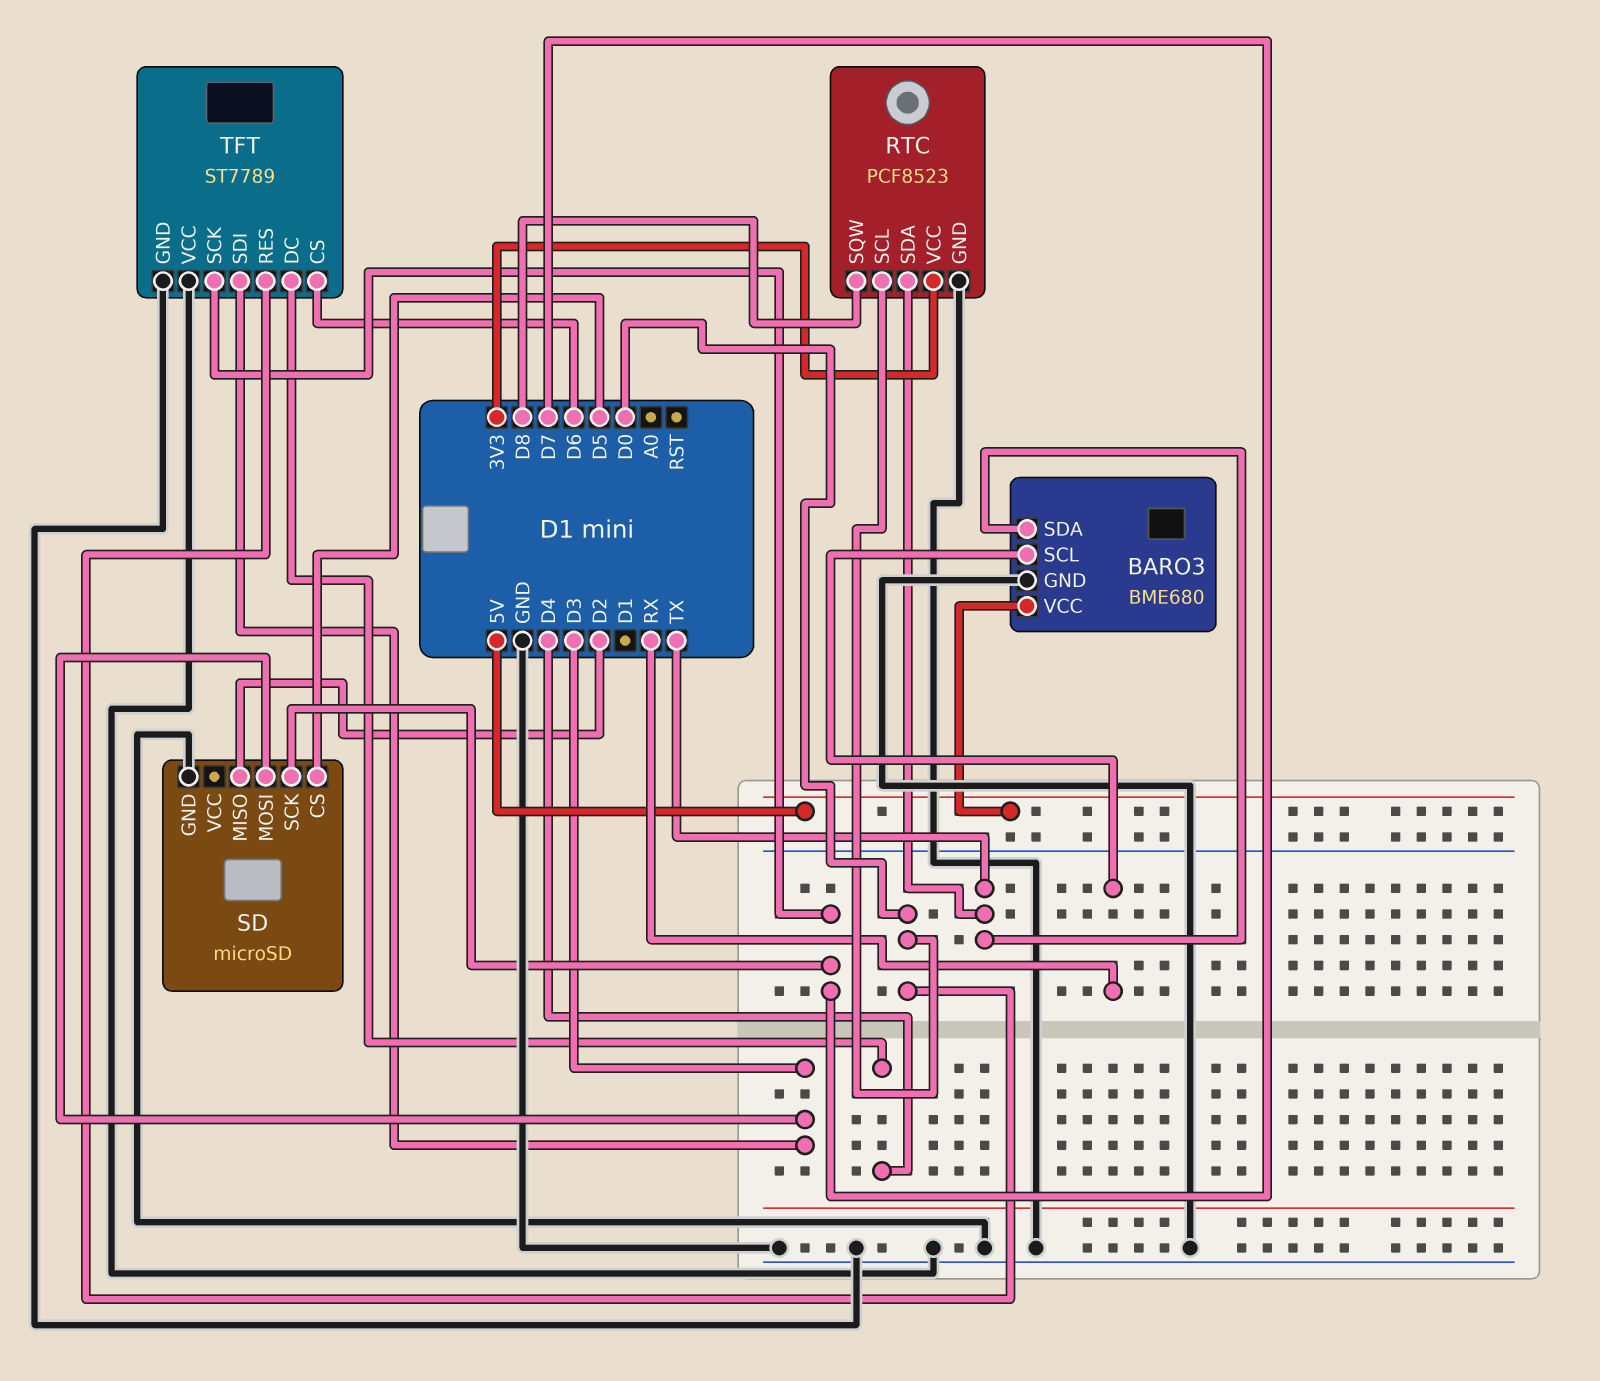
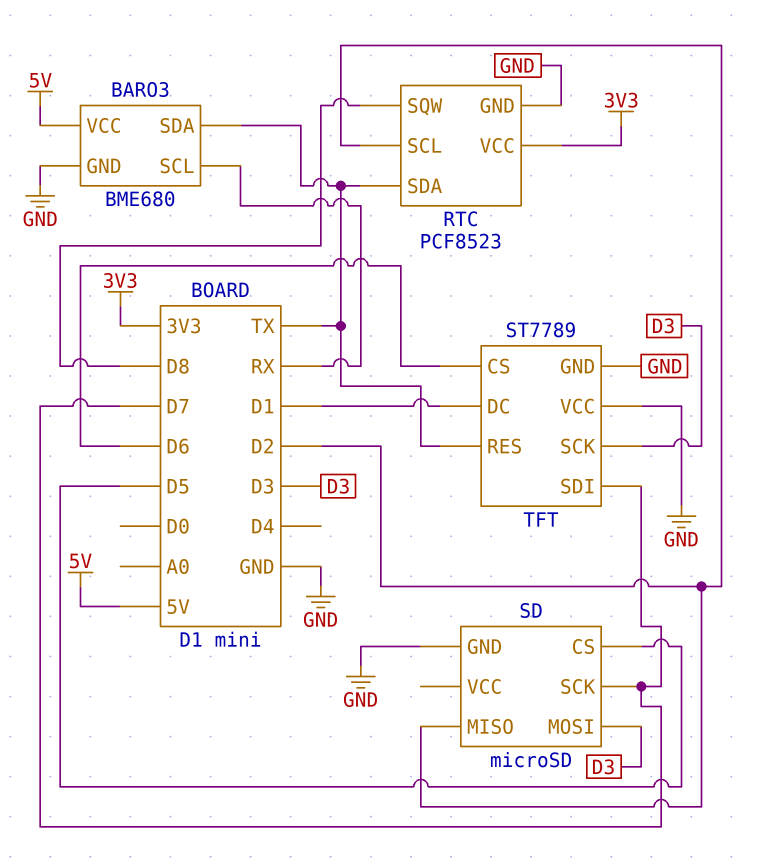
RTC pin SCL: D0 -> D2
TFT pin DC: D4 -> D1
TFT pin RES: D0 -> TX
TFT pin SCK: D7 -> D3
TFT pin SDI: D3 -> D7

